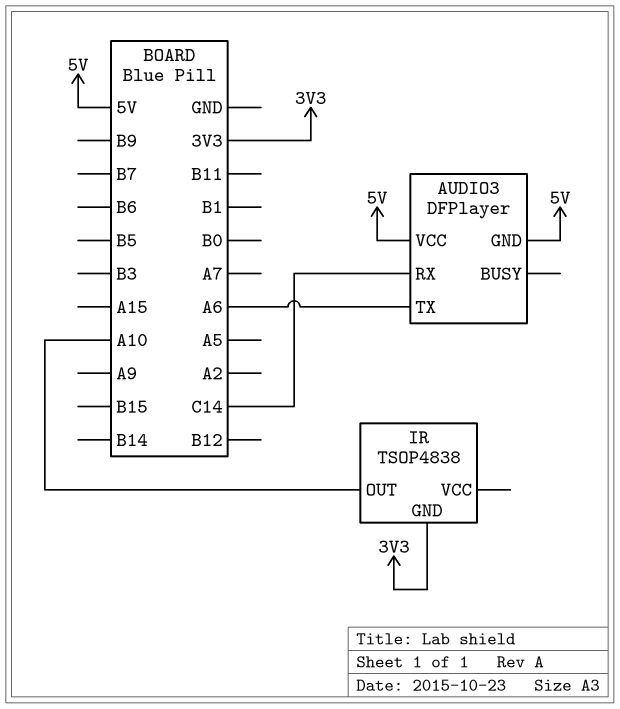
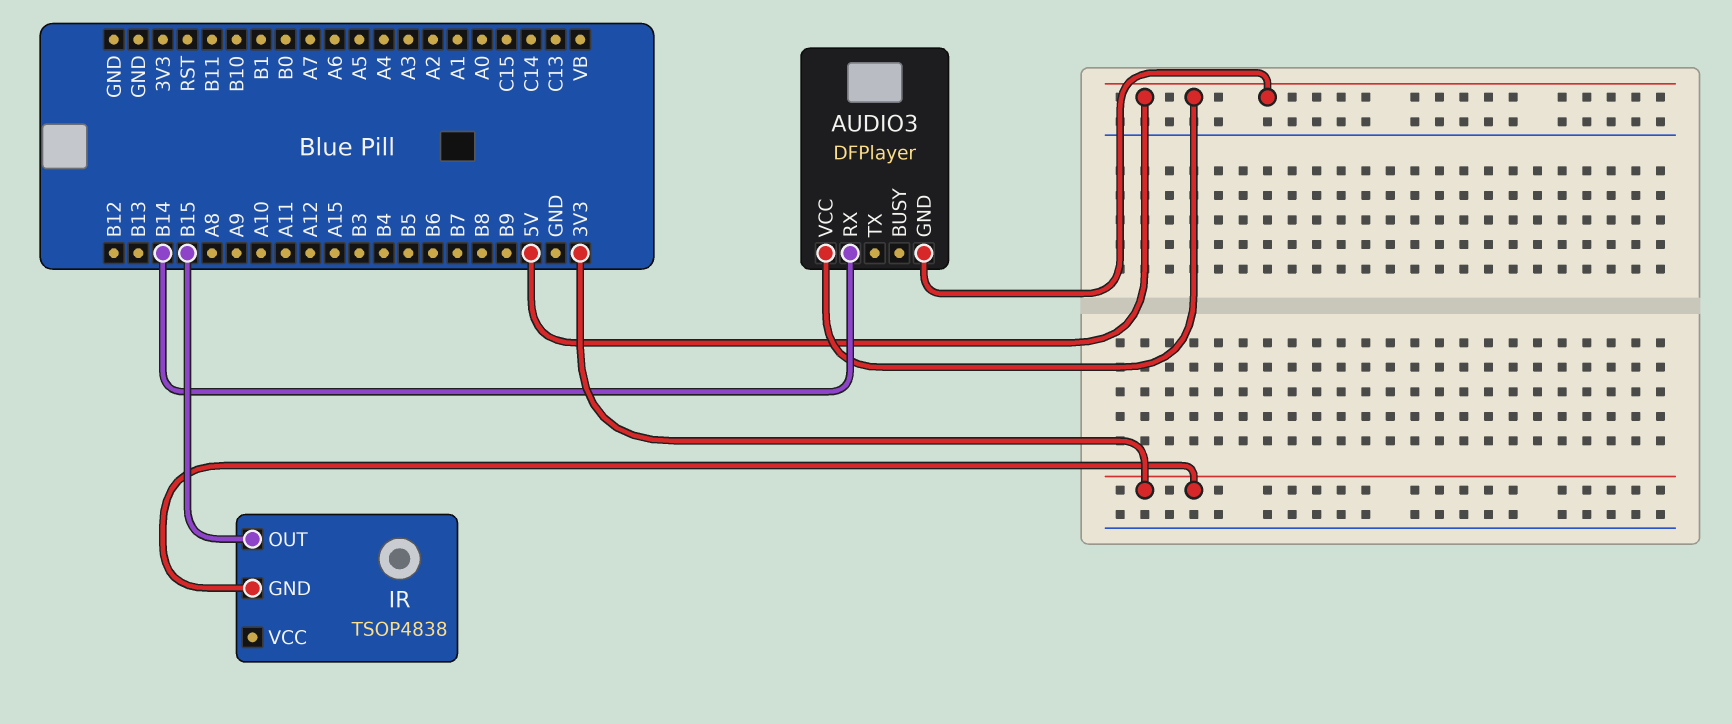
AUDIO3 pin RX: C14 -> B14
AUDIO3 pin TX: A6 -> none
IR pin OUT: A10 -> B15

